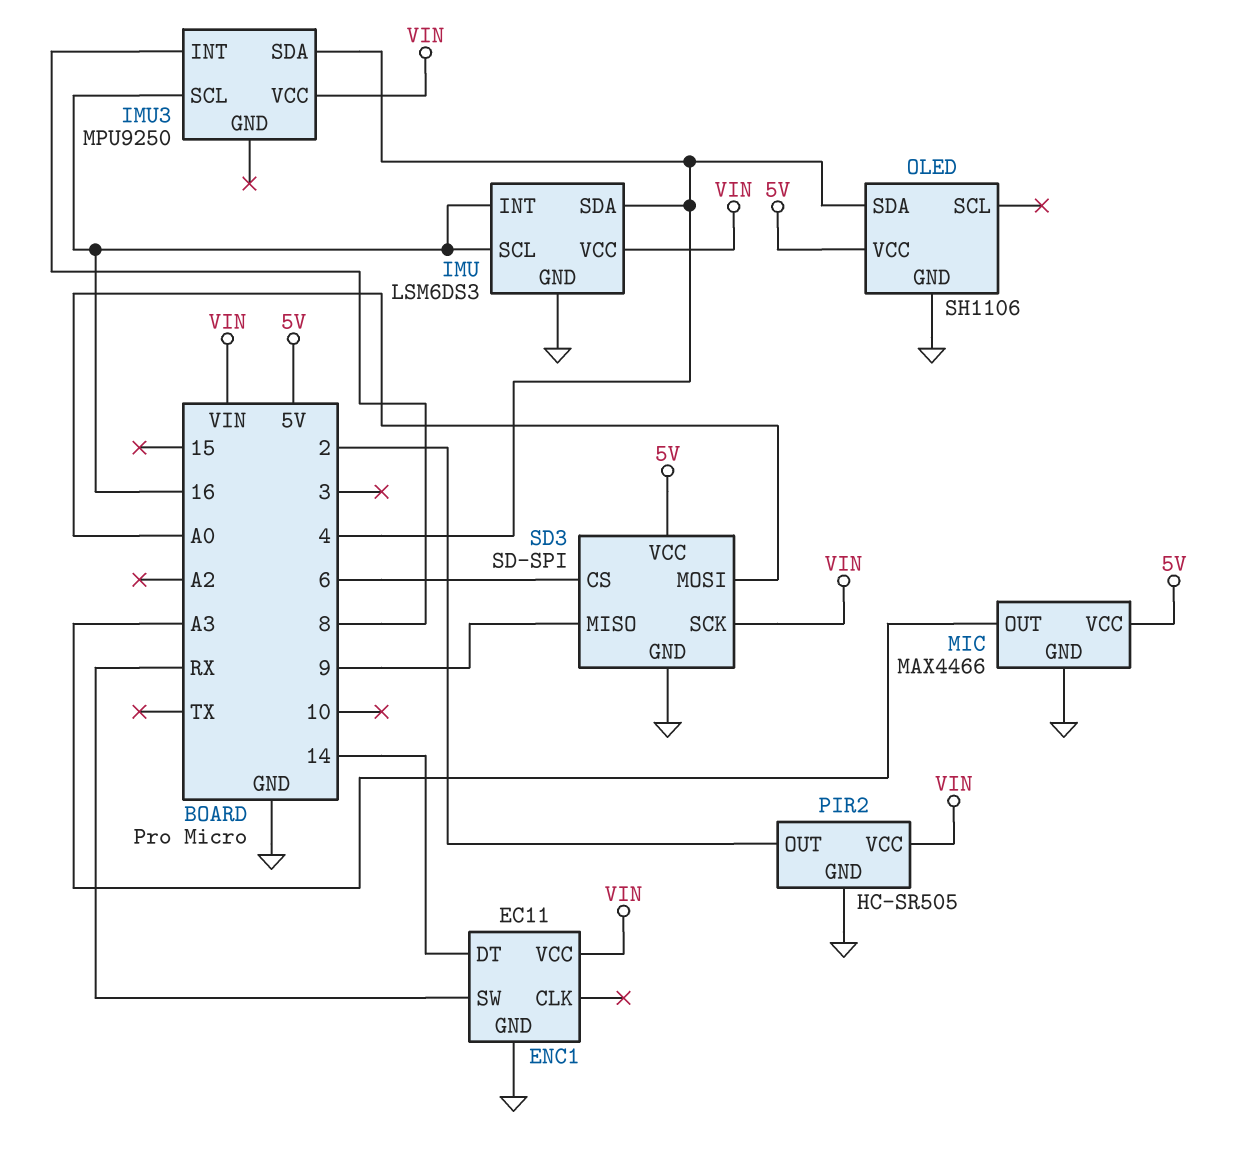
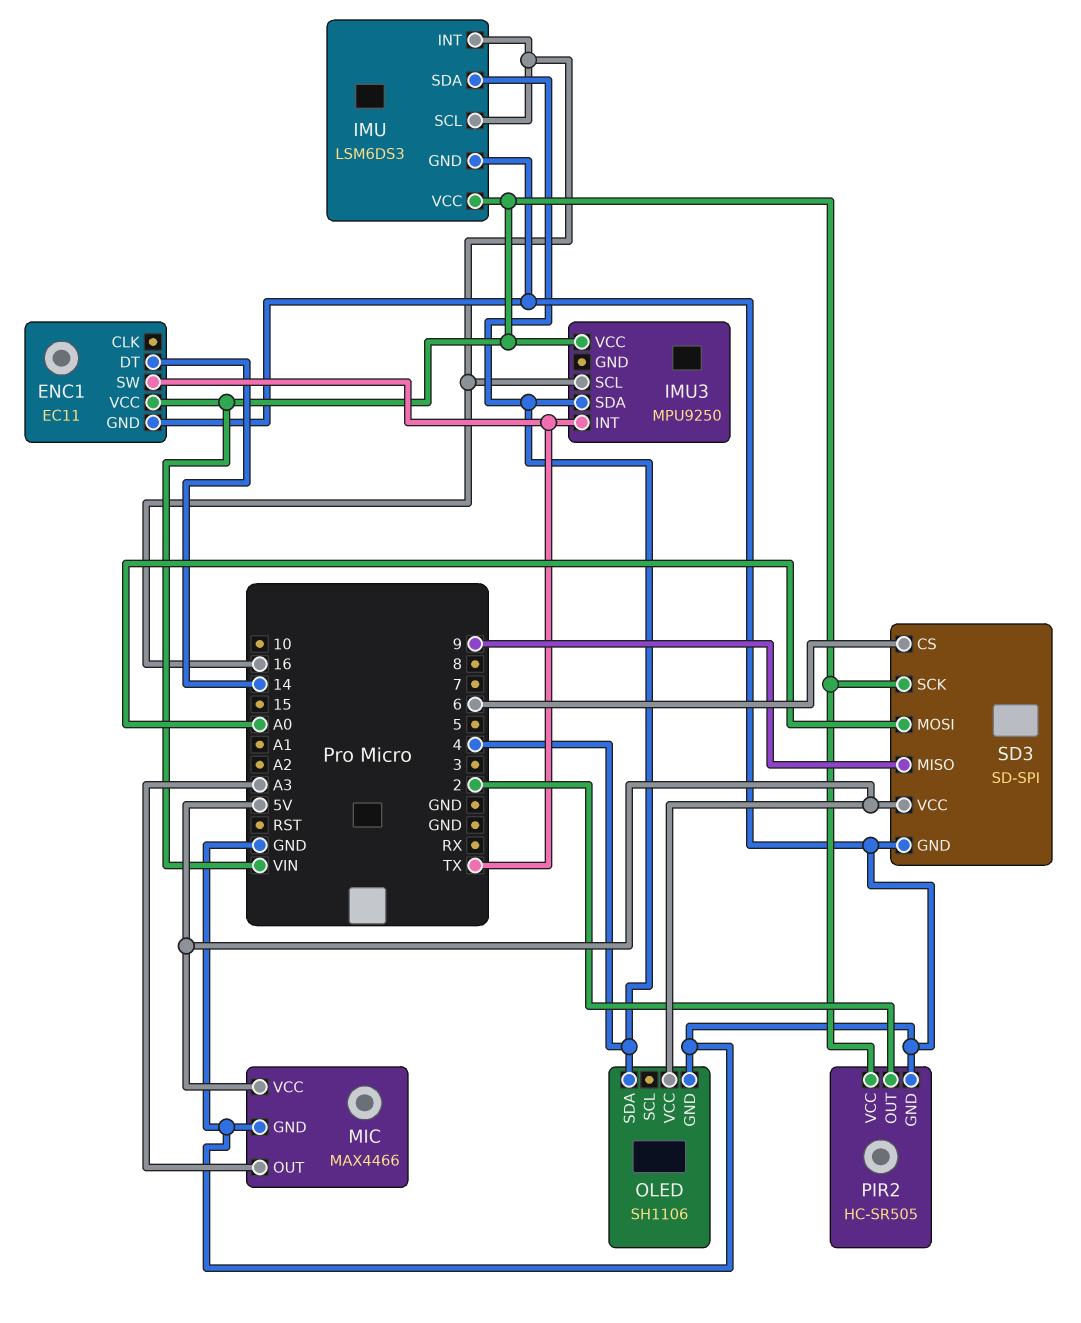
ENC1 pin SW: RX -> TX
IMU3 pin INT: 8 -> TX

